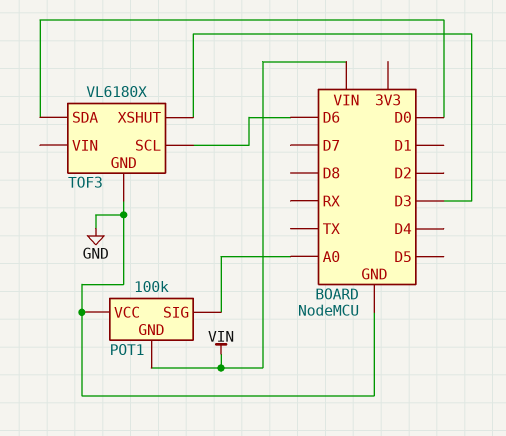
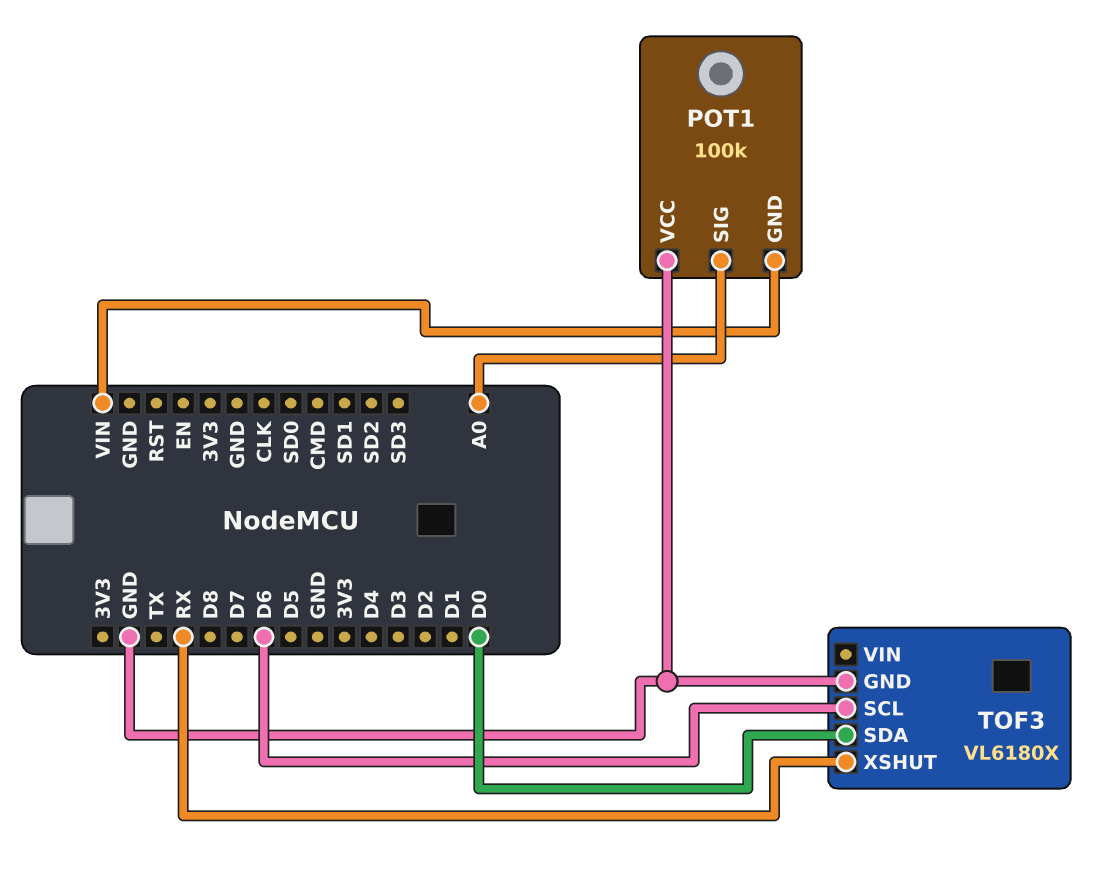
TOF3 pin XSHUT: D3 -> RX

